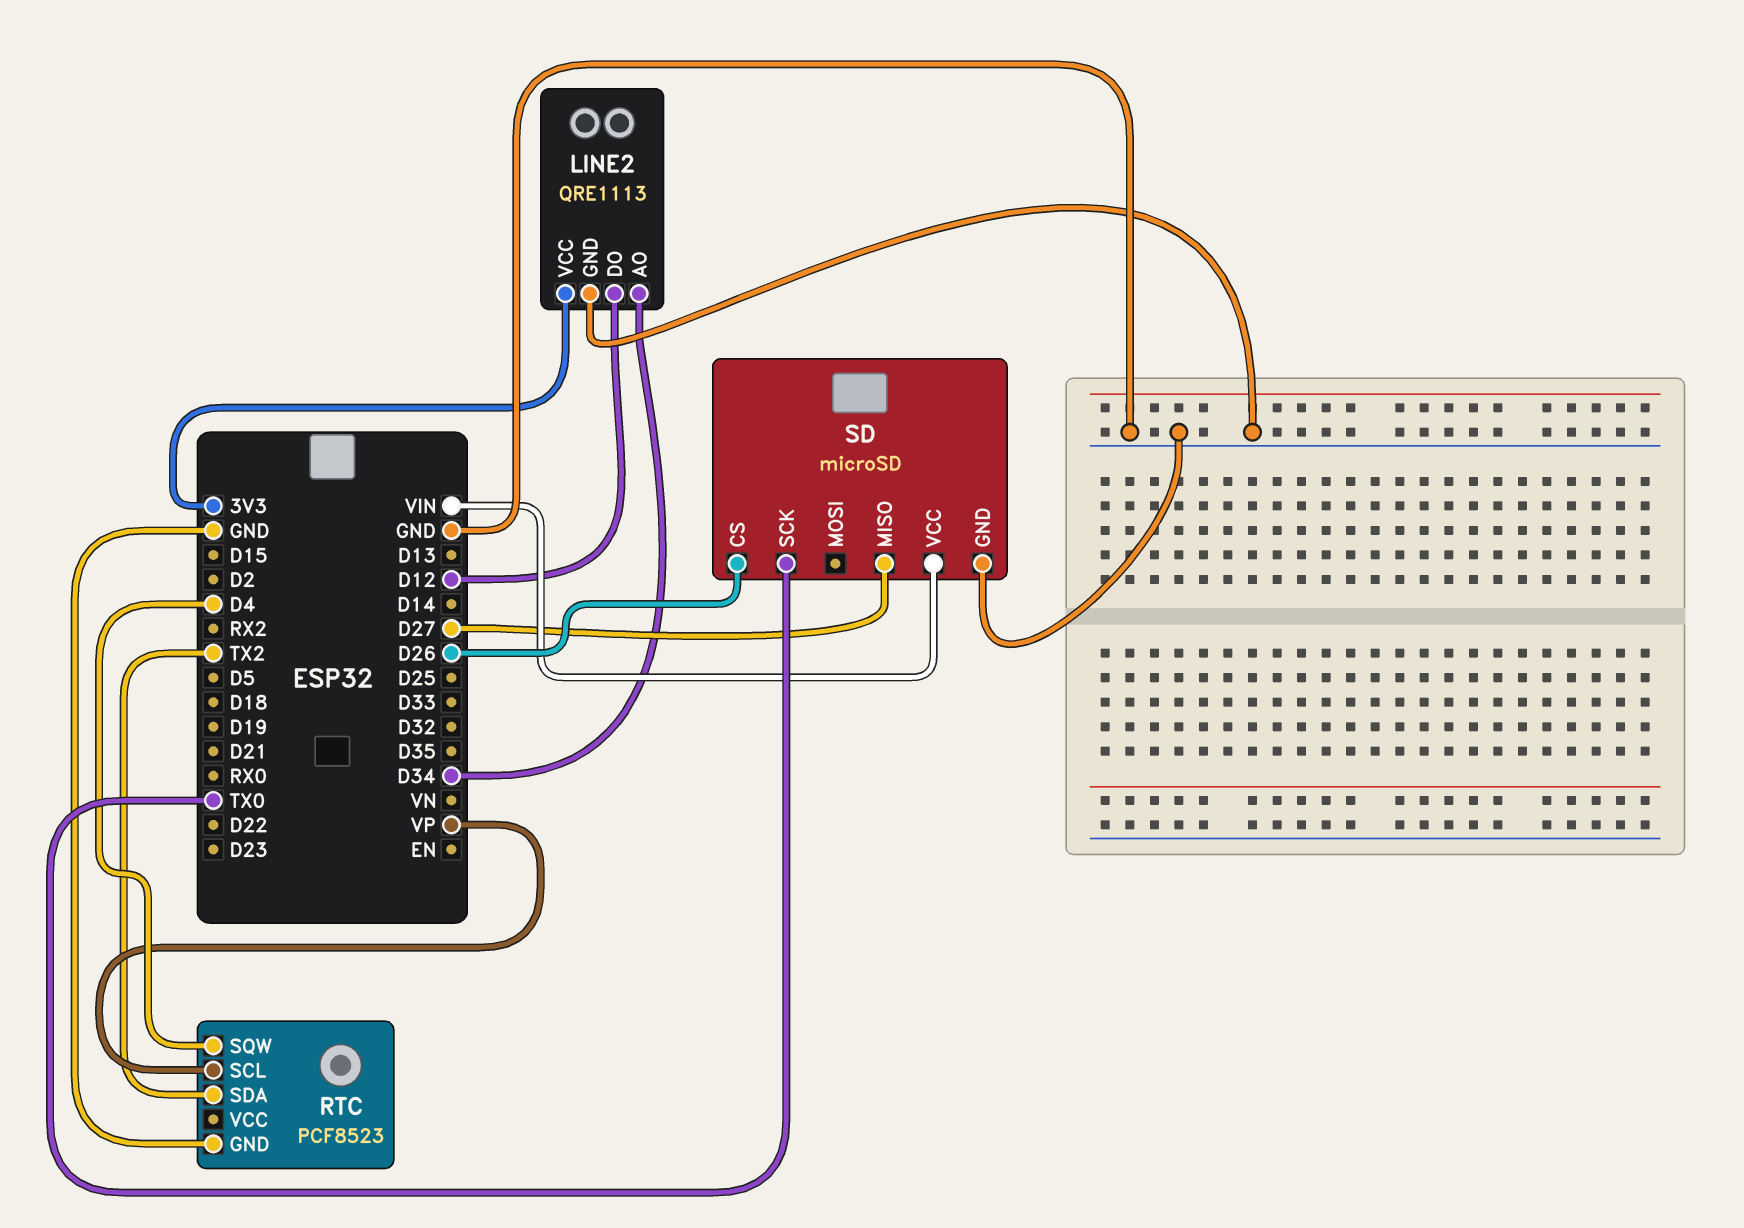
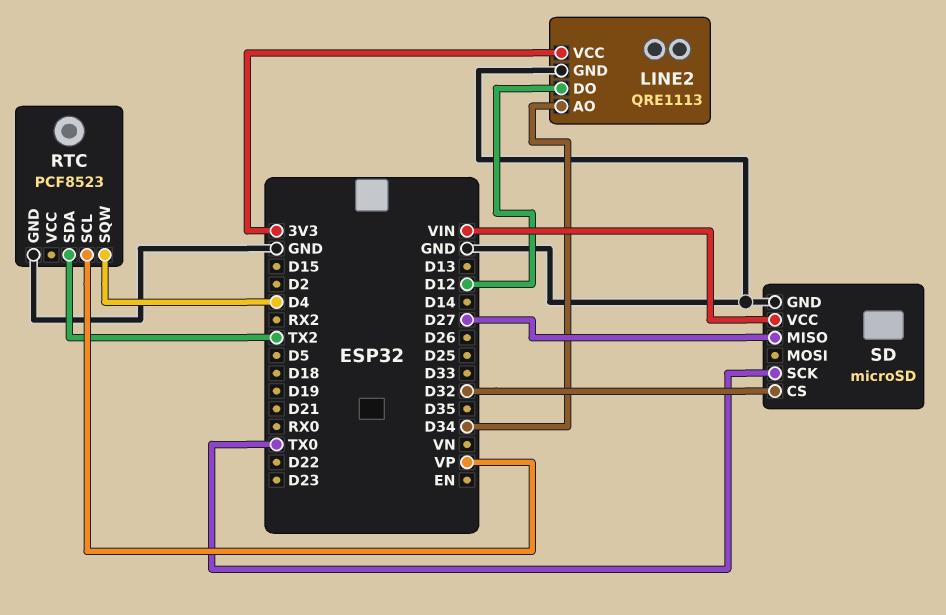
SD pin CS: D26 -> D32

